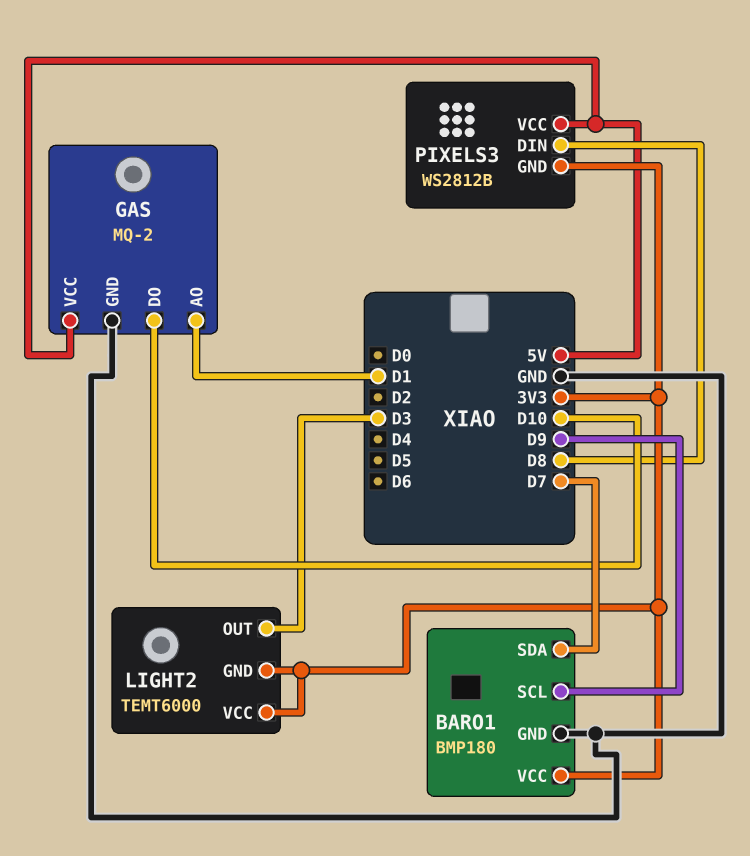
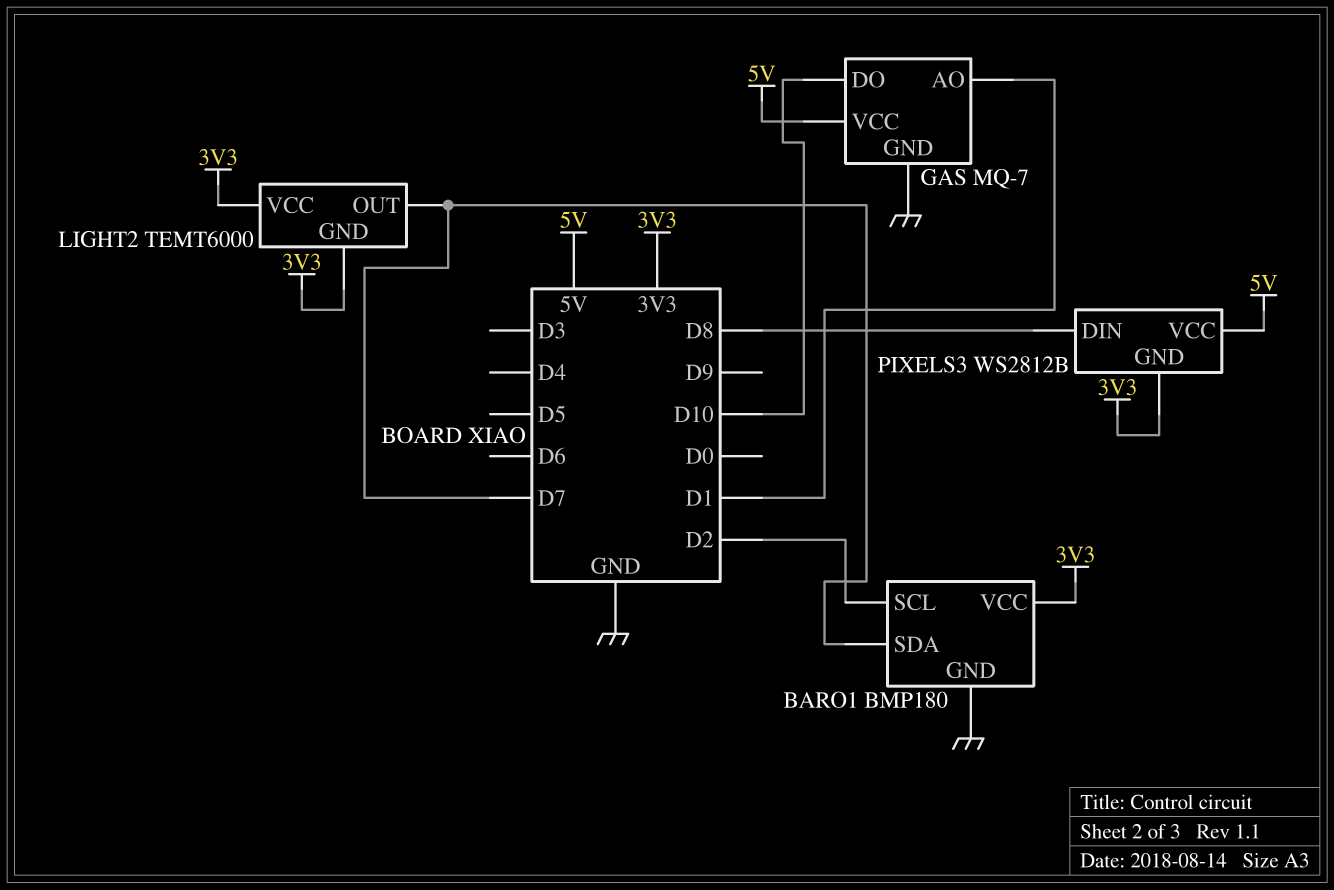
BARO1 pin SCL: D9 -> D2
GAS: MQ-2 -> MQ-7
LIGHT2 pin OUT: D3 -> D7

